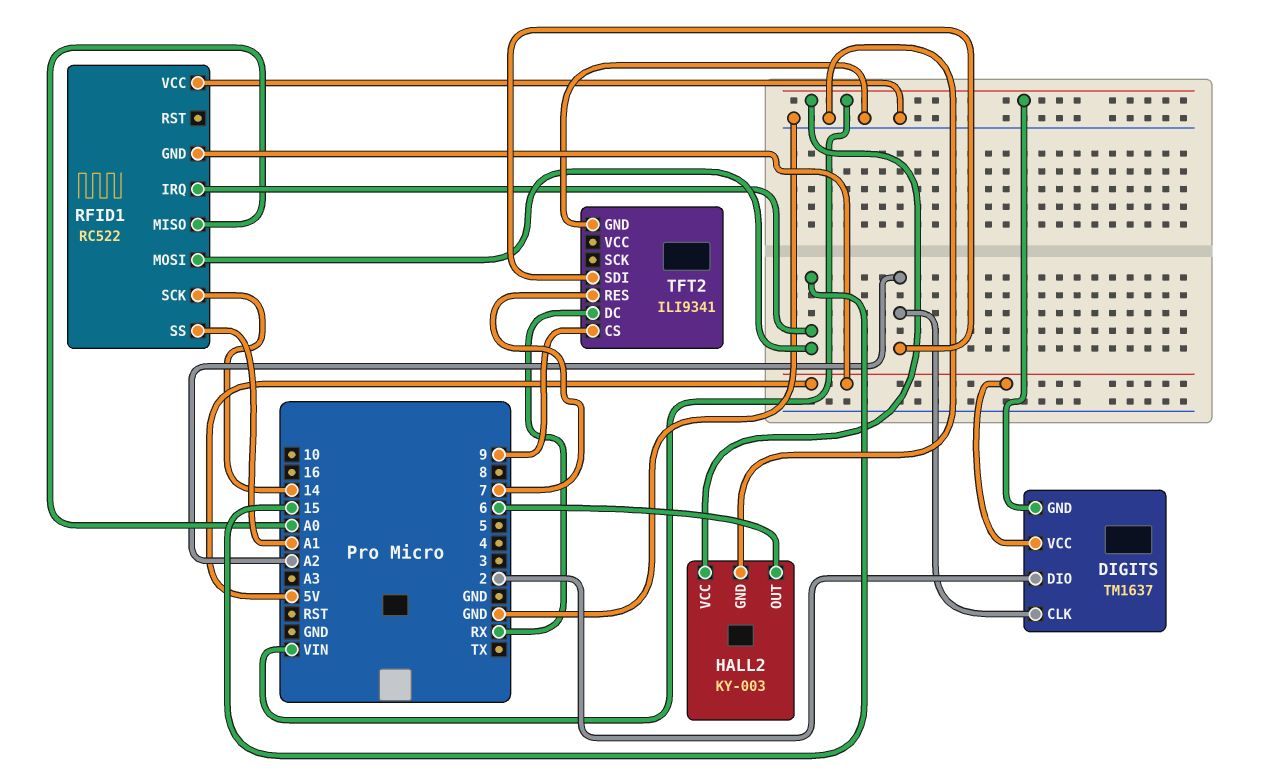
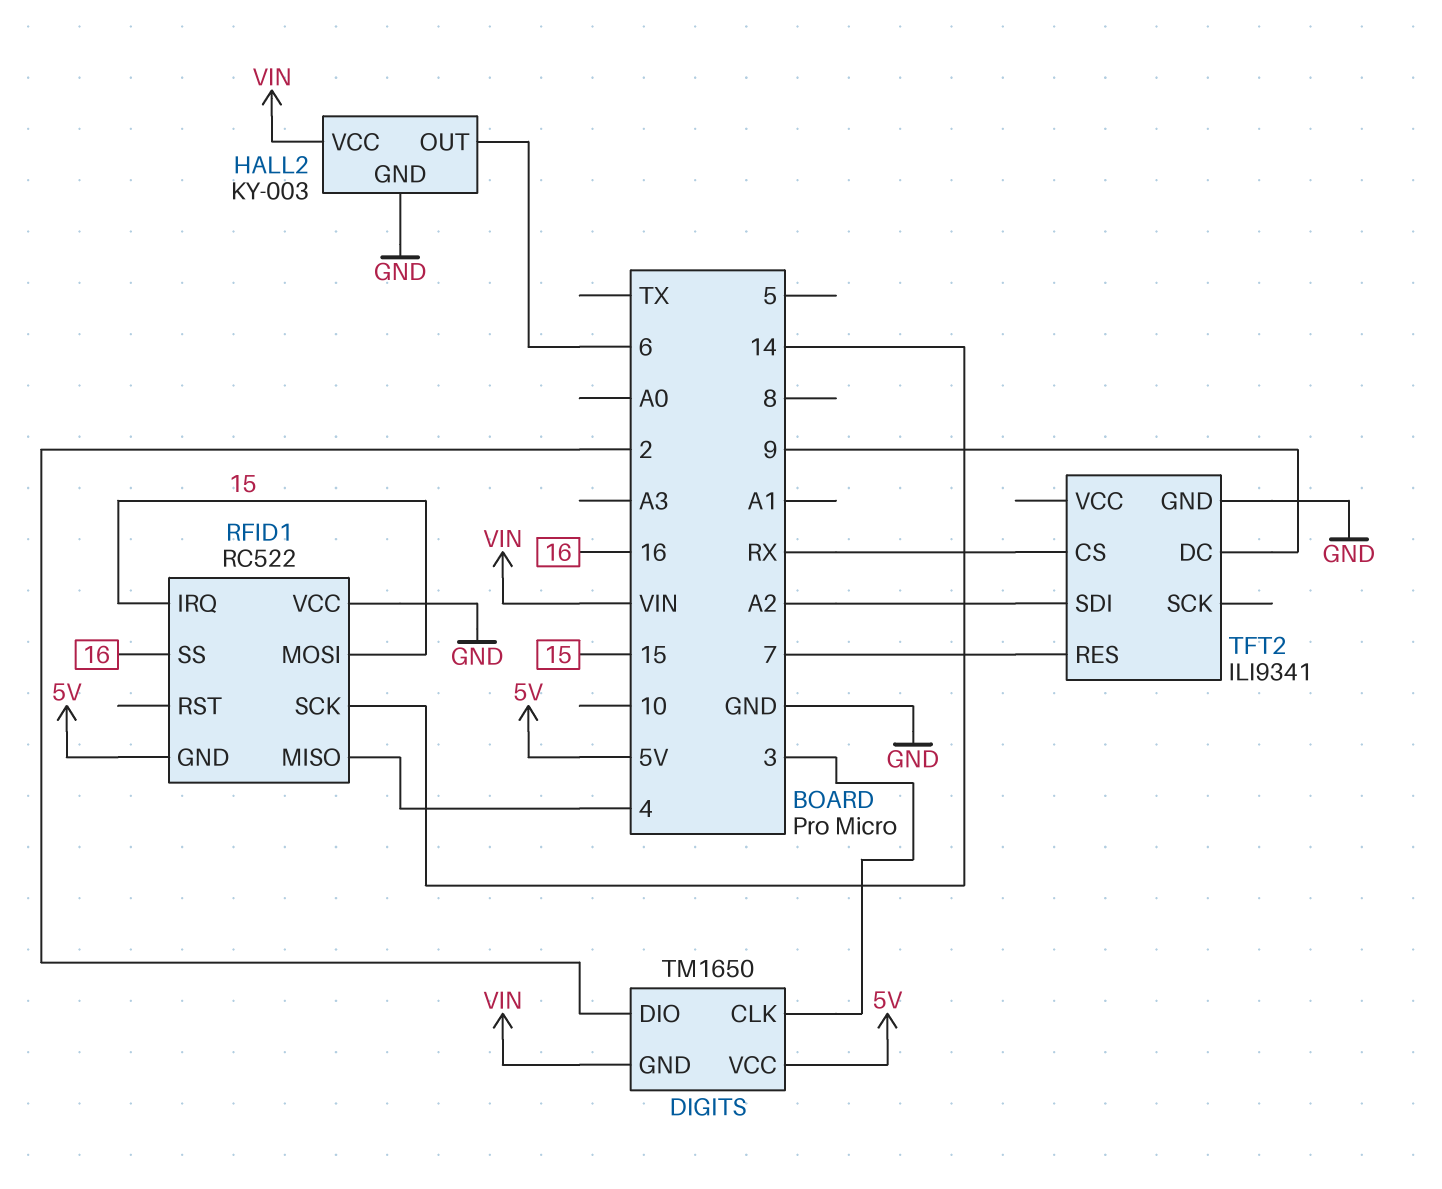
DIGITS: TM1637 -> TM1650
DIGITS pin CLK: A2 -> 3
RFID1 pin MISO: A0 -> 4
RFID1 pin SS: A1 -> 16
TFT2 pin CS: 9 -> RX
TFT2 pin DC: RX -> 9

